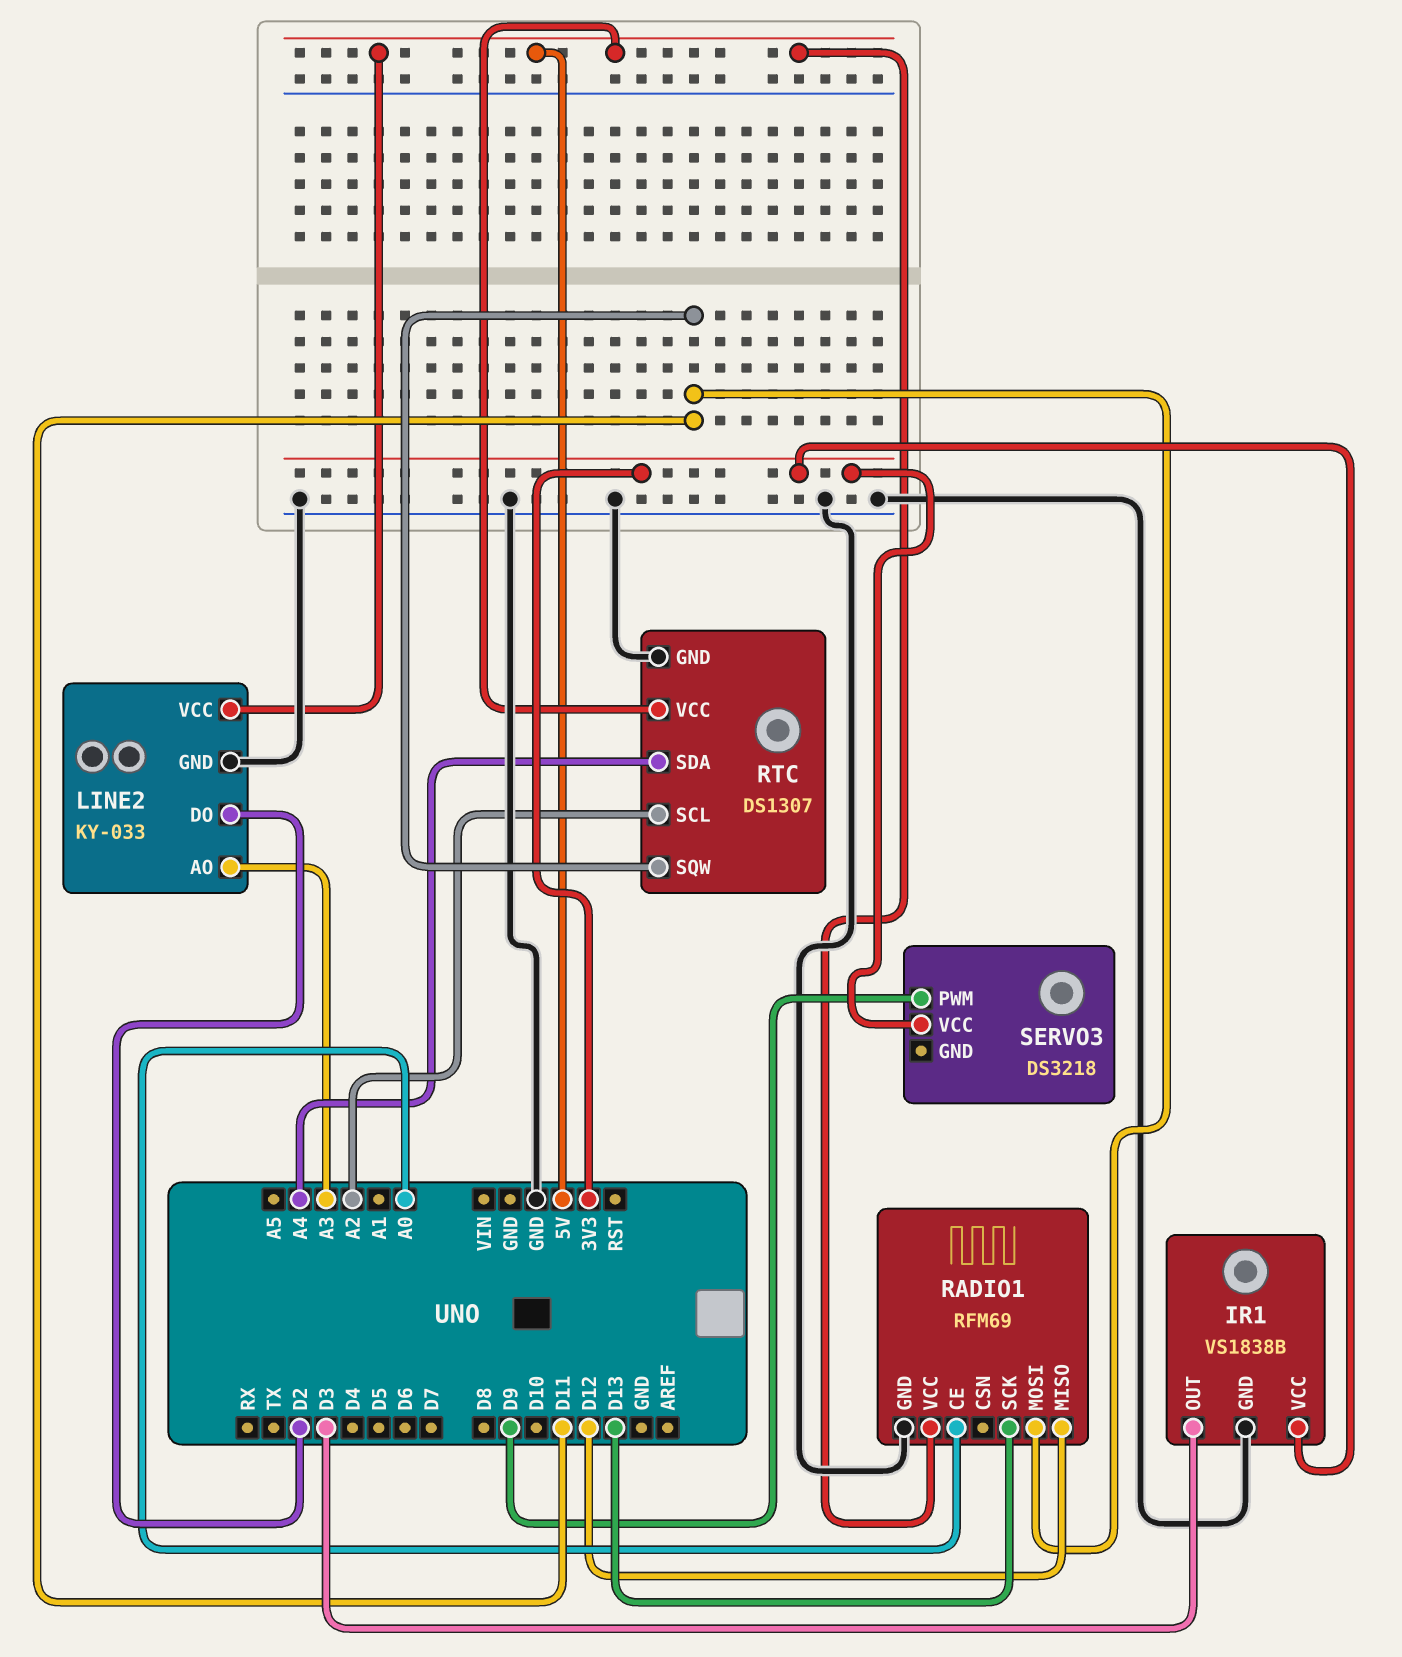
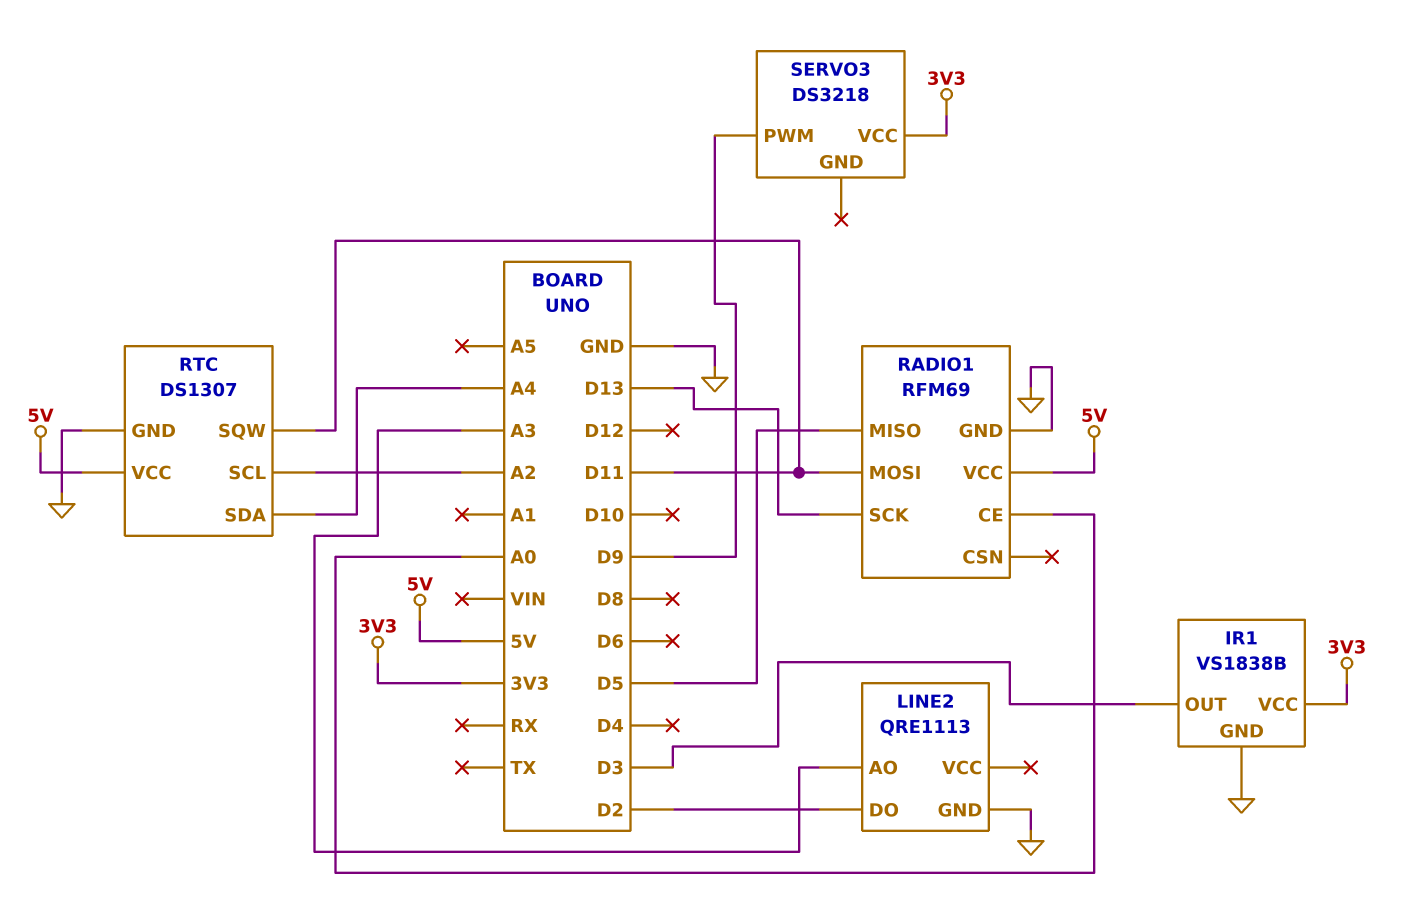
LINE2: KY-033 -> QRE1113
LINE2 pin VCC: 5V -> none
RADIO1 pin MISO: D12 -> D5

